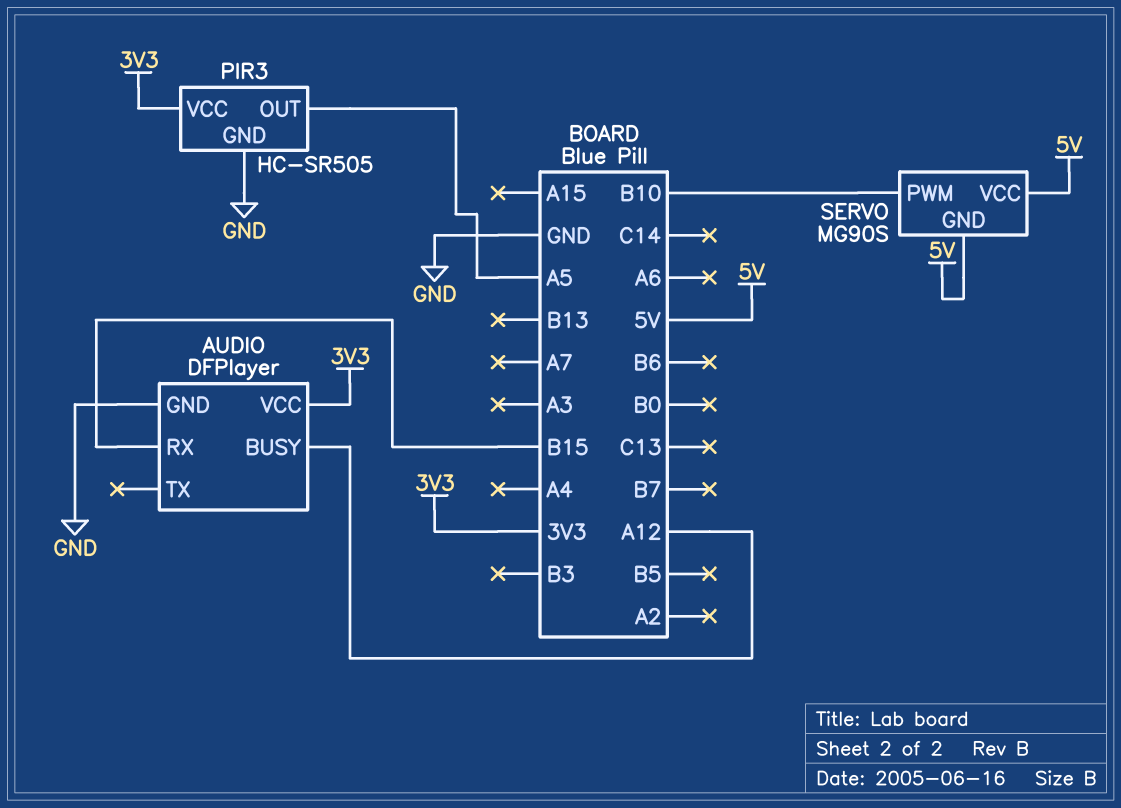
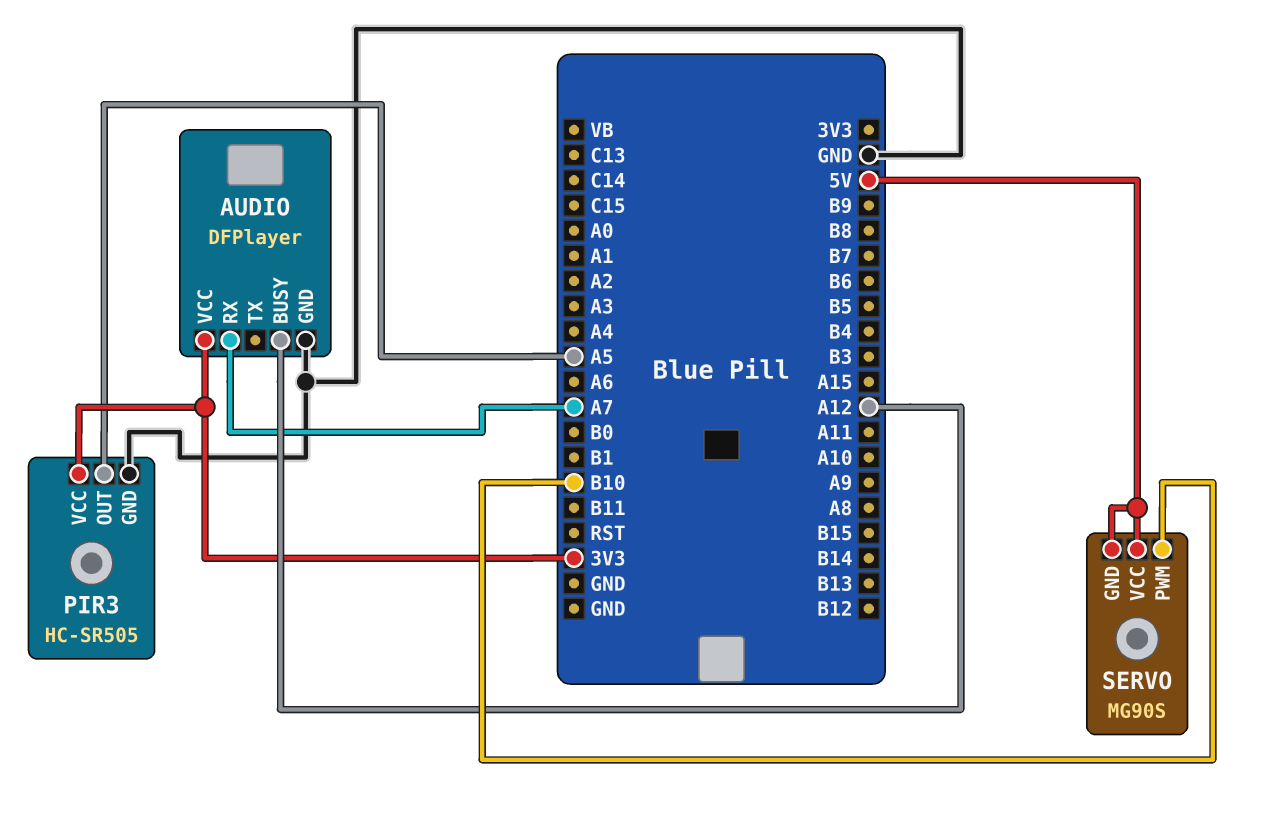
AUDIO pin RX: B15 -> A7

